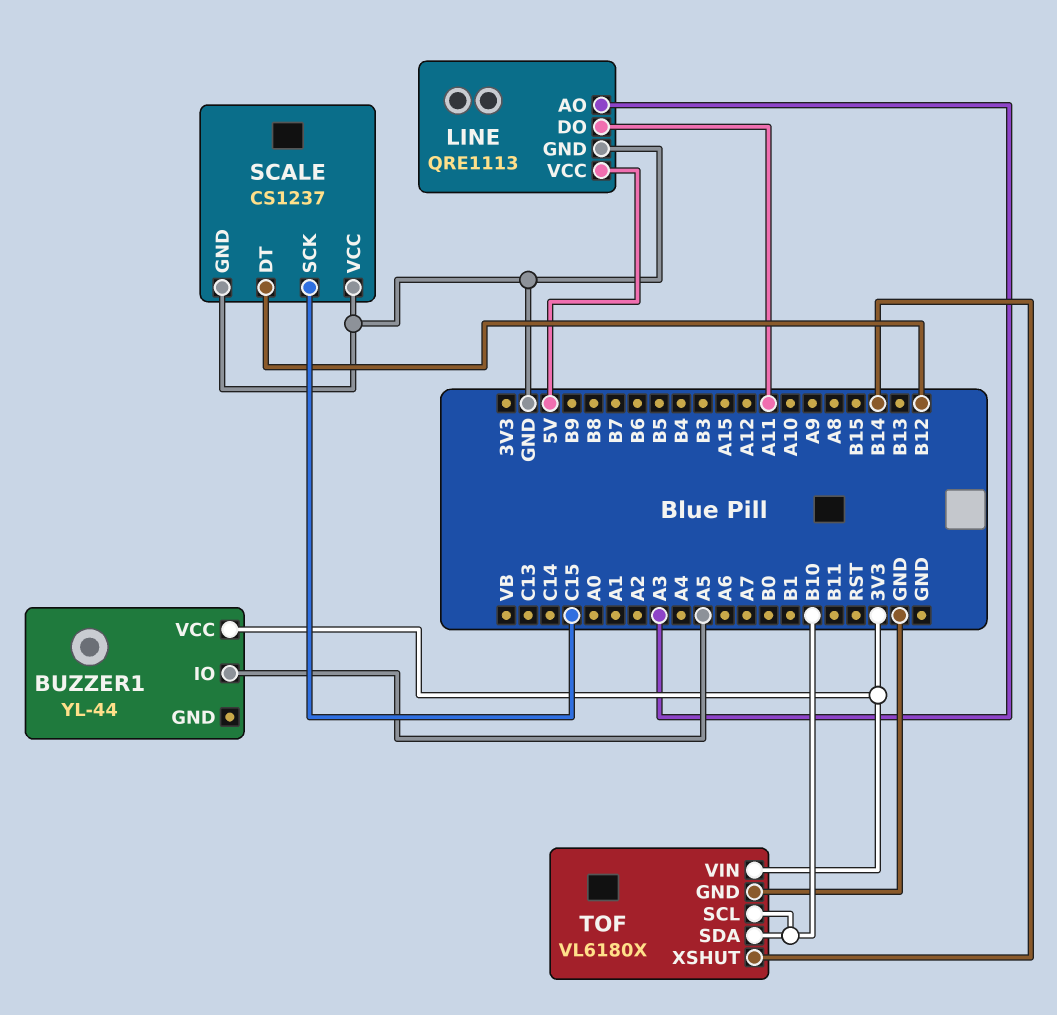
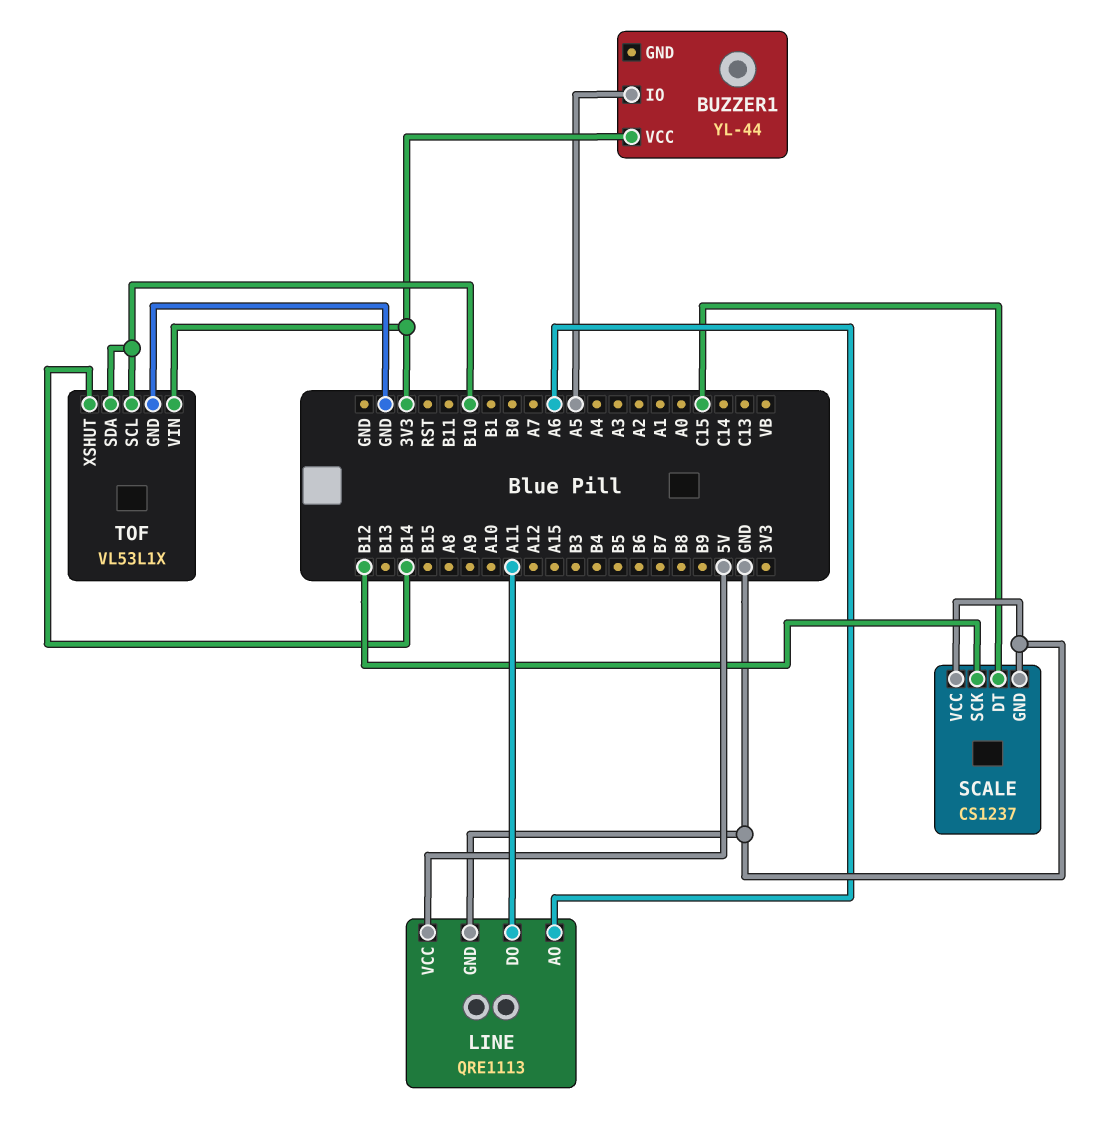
LINE pin AO: A3 -> A6
SCALE pin DT: B12 -> C15
SCALE pin SCK: C15 -> B12
TOF: VL6180X -> VL53L1X

